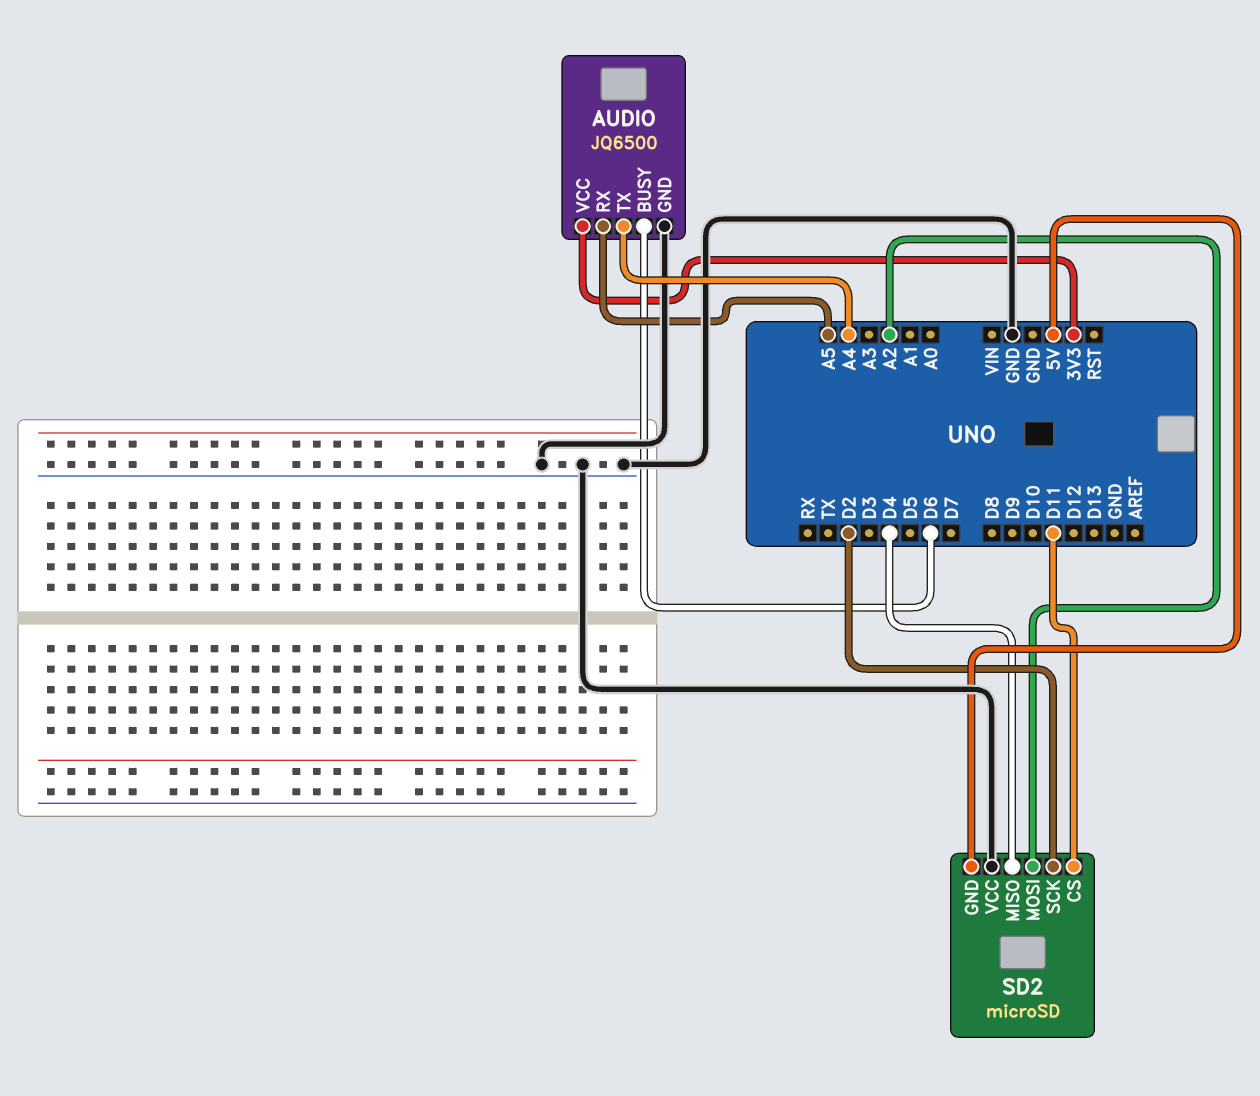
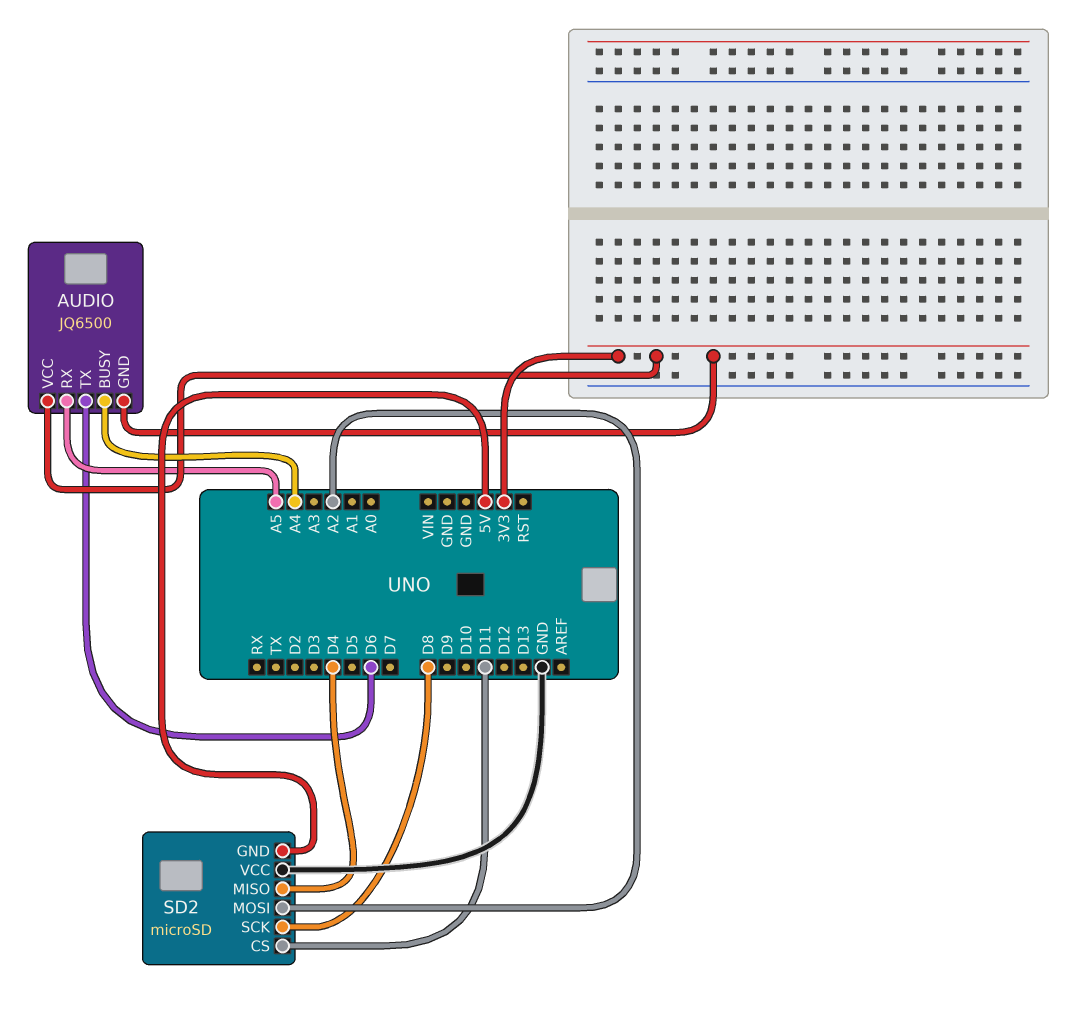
AUDIO pin BUSY: D6 -> A4
AUDIO pin GND: GND -> 3V3
AUDIO pin TX: A4 -> D6
SD2 pin SCK: D2 -> D8

